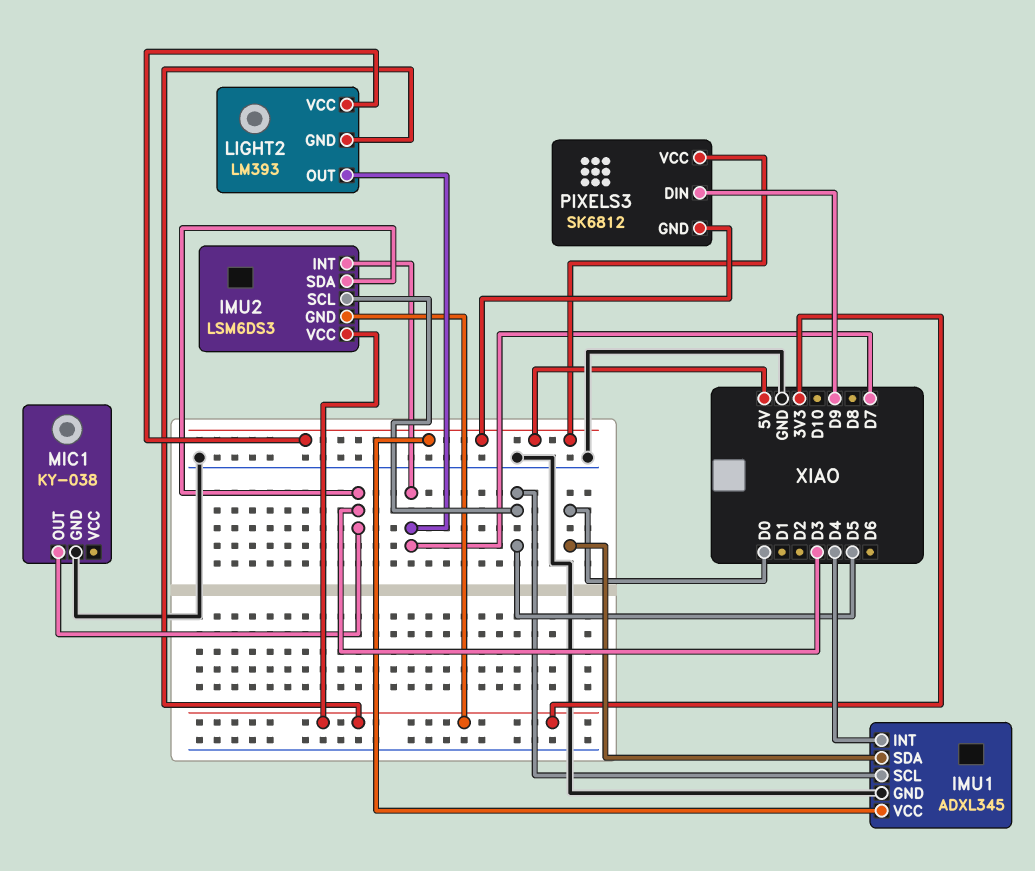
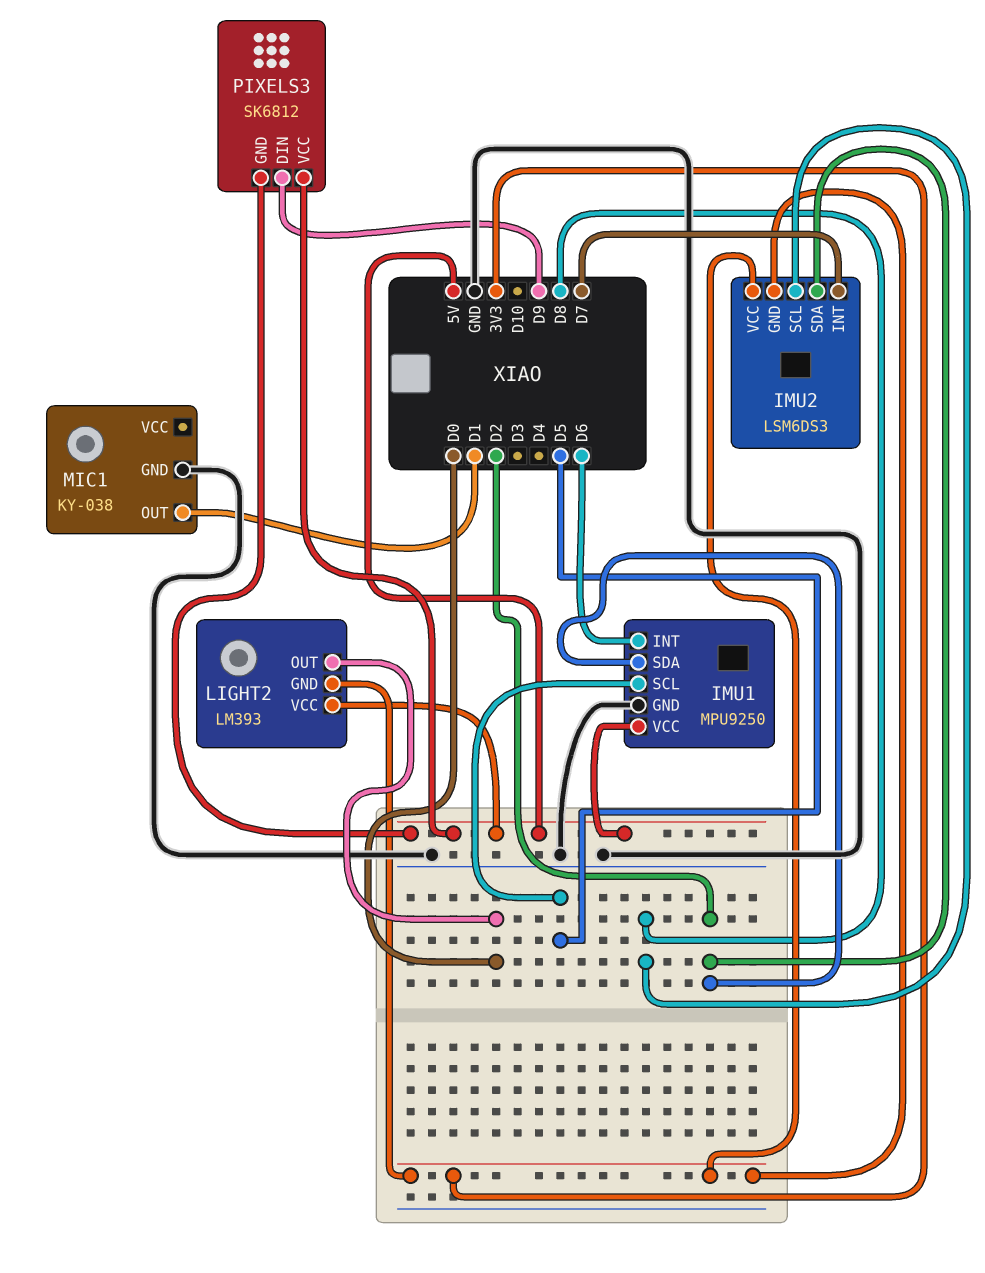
IMU1: ADXL345 -> MPU9250
IMU1 pin INT: D4 -> D6
IMU1 pin SDA: D0 -> D2
IMU2 pin SCL: D5 -> D8
IMU2 pin SDA: D3 -> D2
LIGHT2 pin OUT: D7 -> D0
MIC1 pin OUT: D3 -> D1

